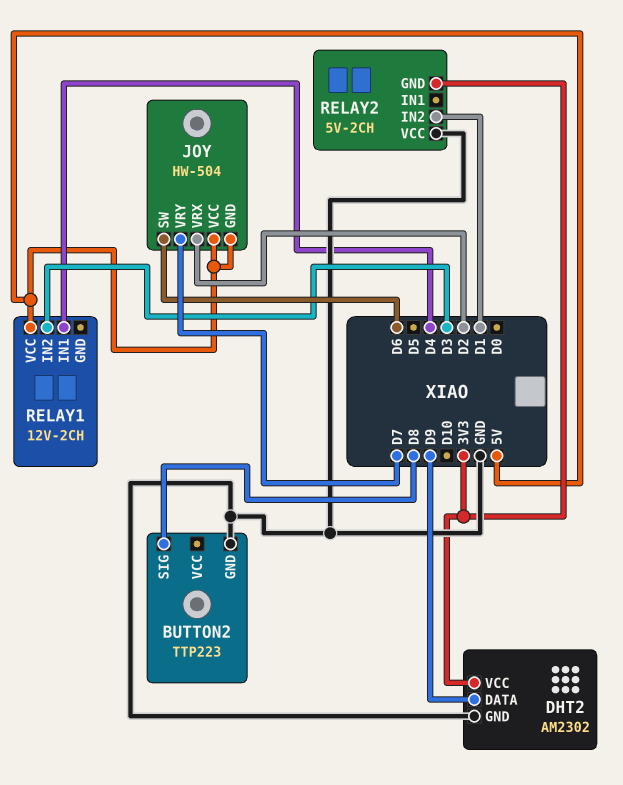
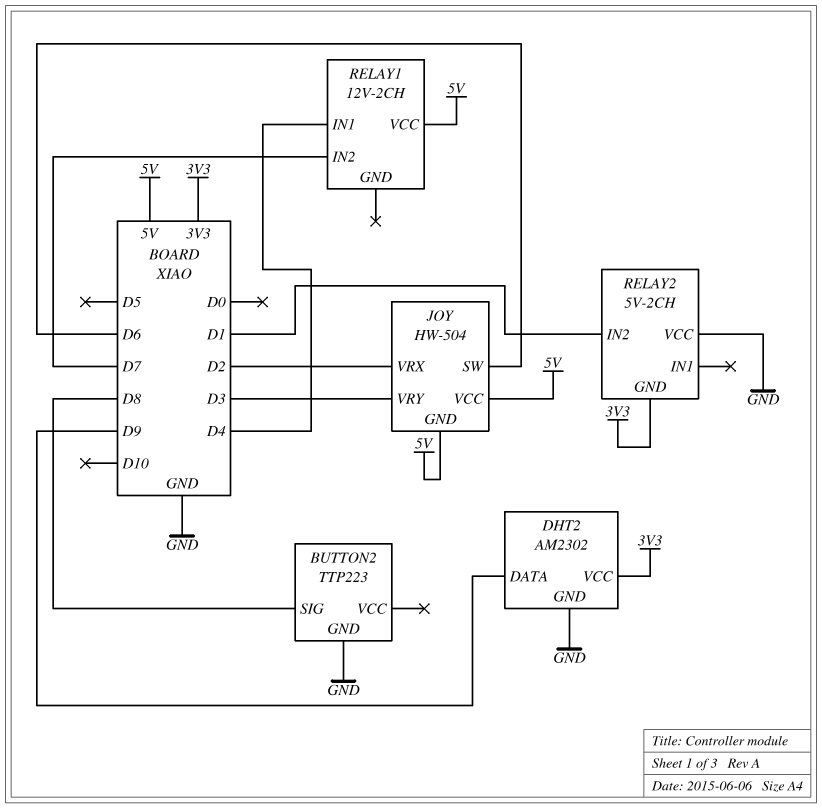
JOY pin VRY: D7 -> D3
RELAY1 pin IN2: D3 -> D7

